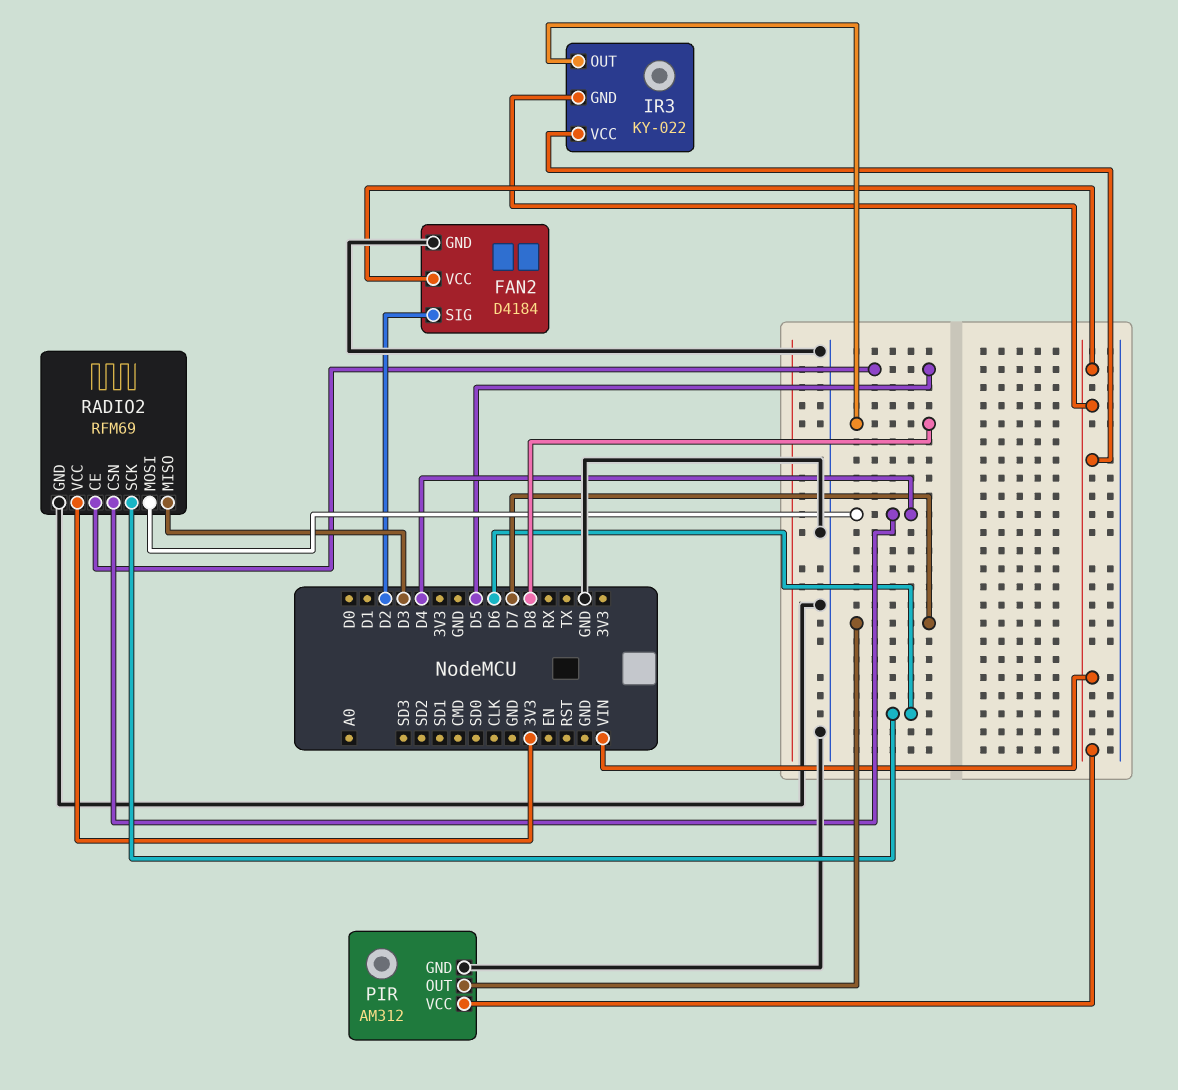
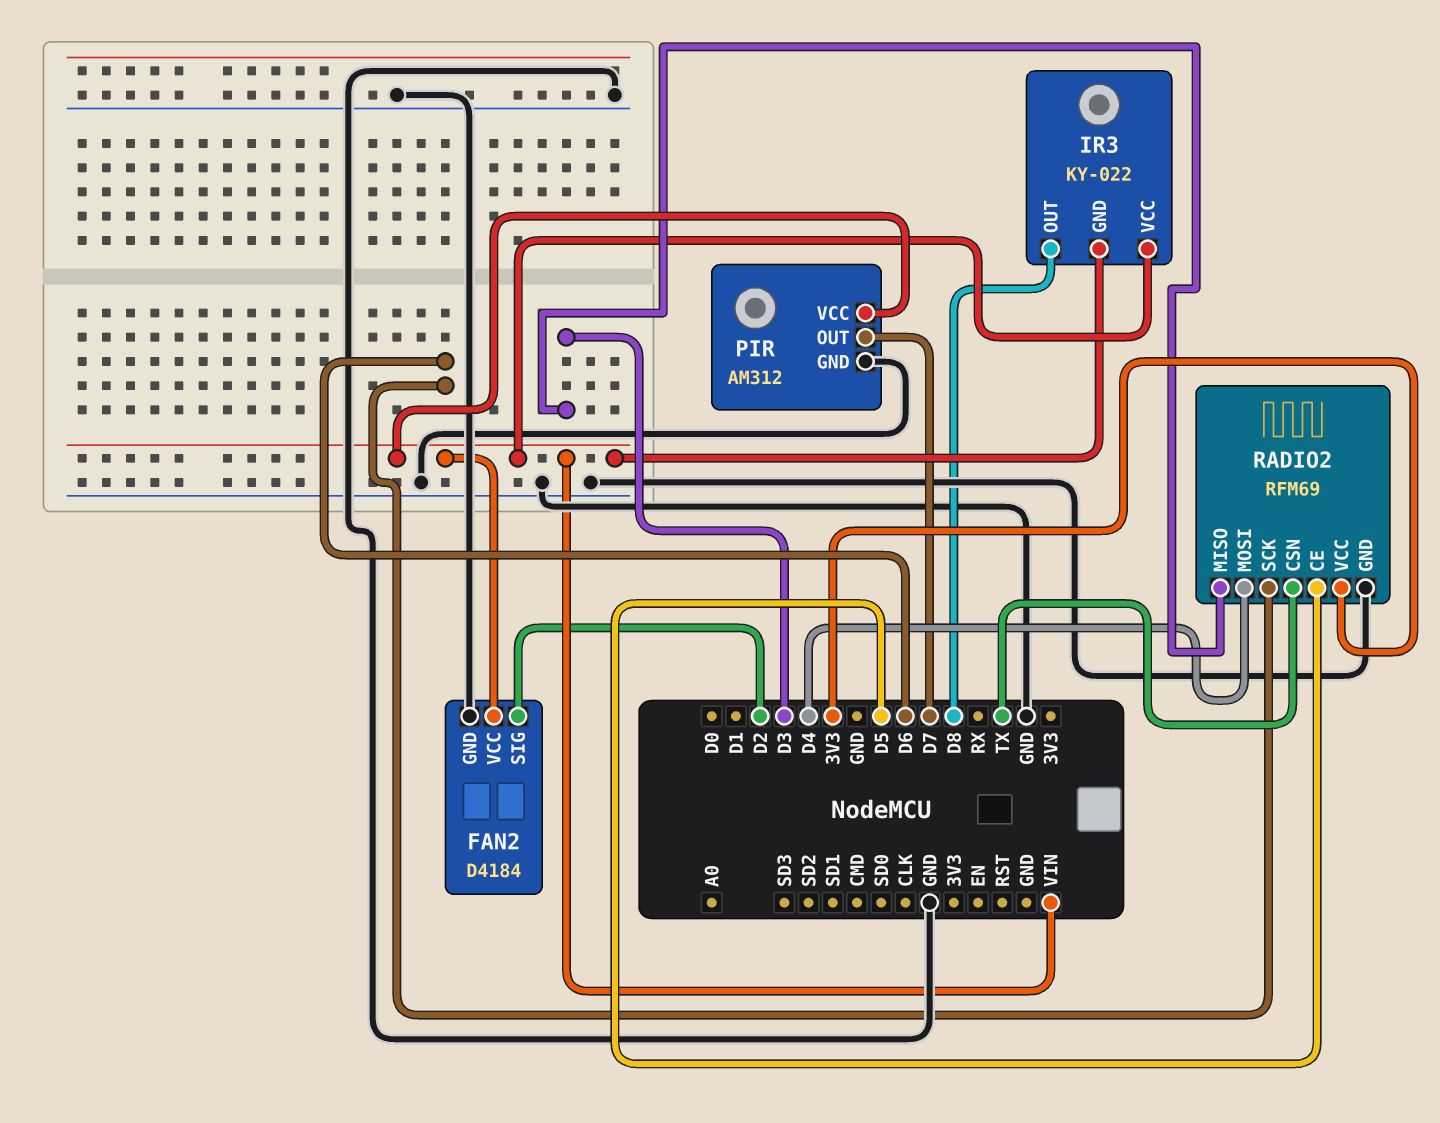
RADIO2 pin CSN: D4 -> TX

